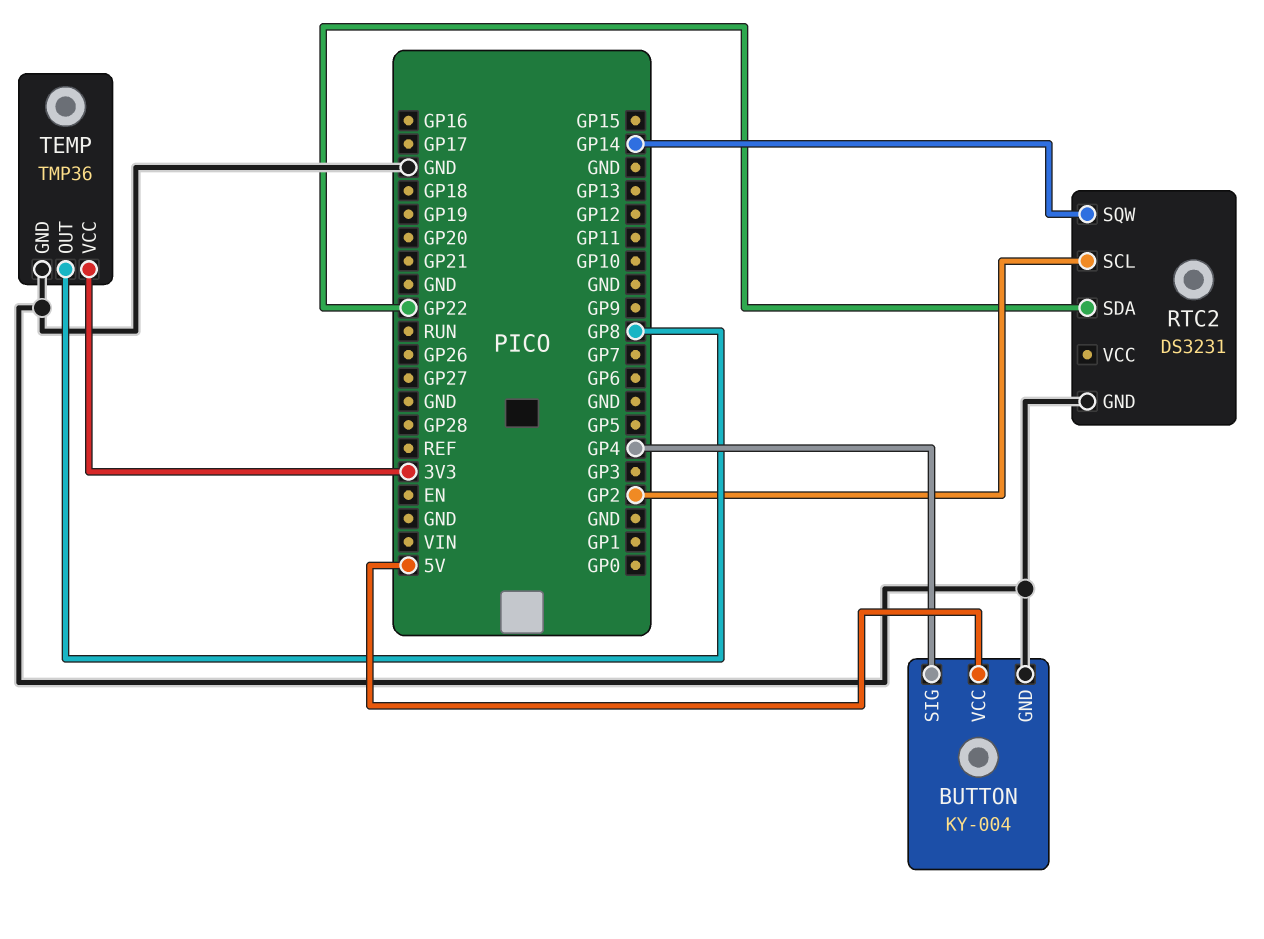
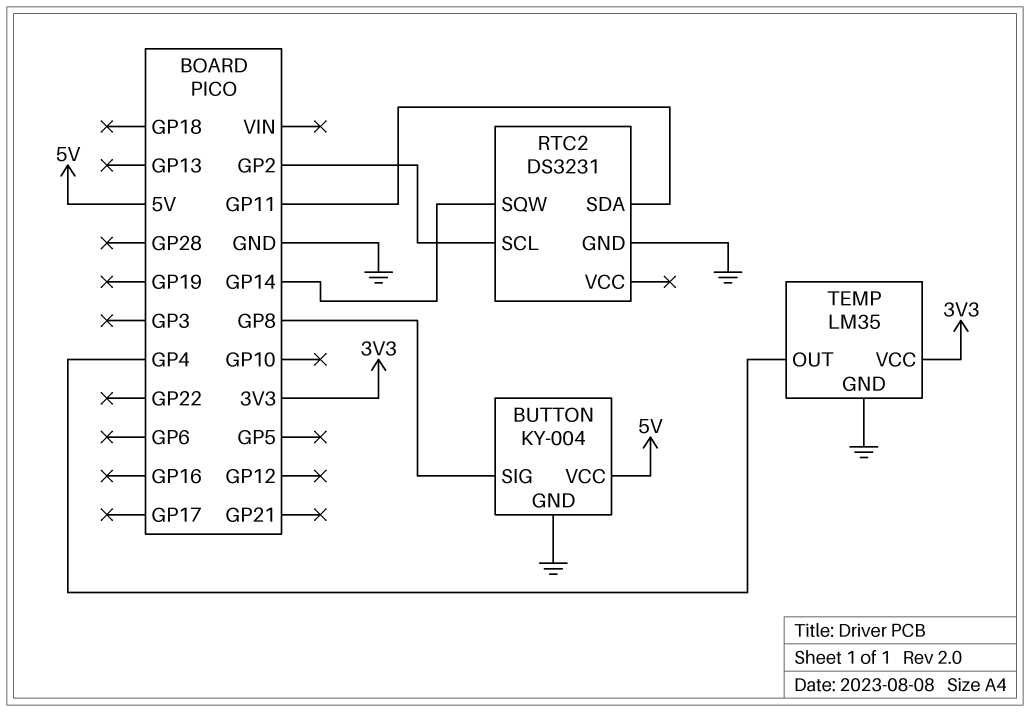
BUTTON pin SIG: GP4 -> GP8
RTC2 pin SDA: GP22 -> GP11
TEMP: TMP36 -> LM35
TEMP pin OUT: GP8 -> GP4

